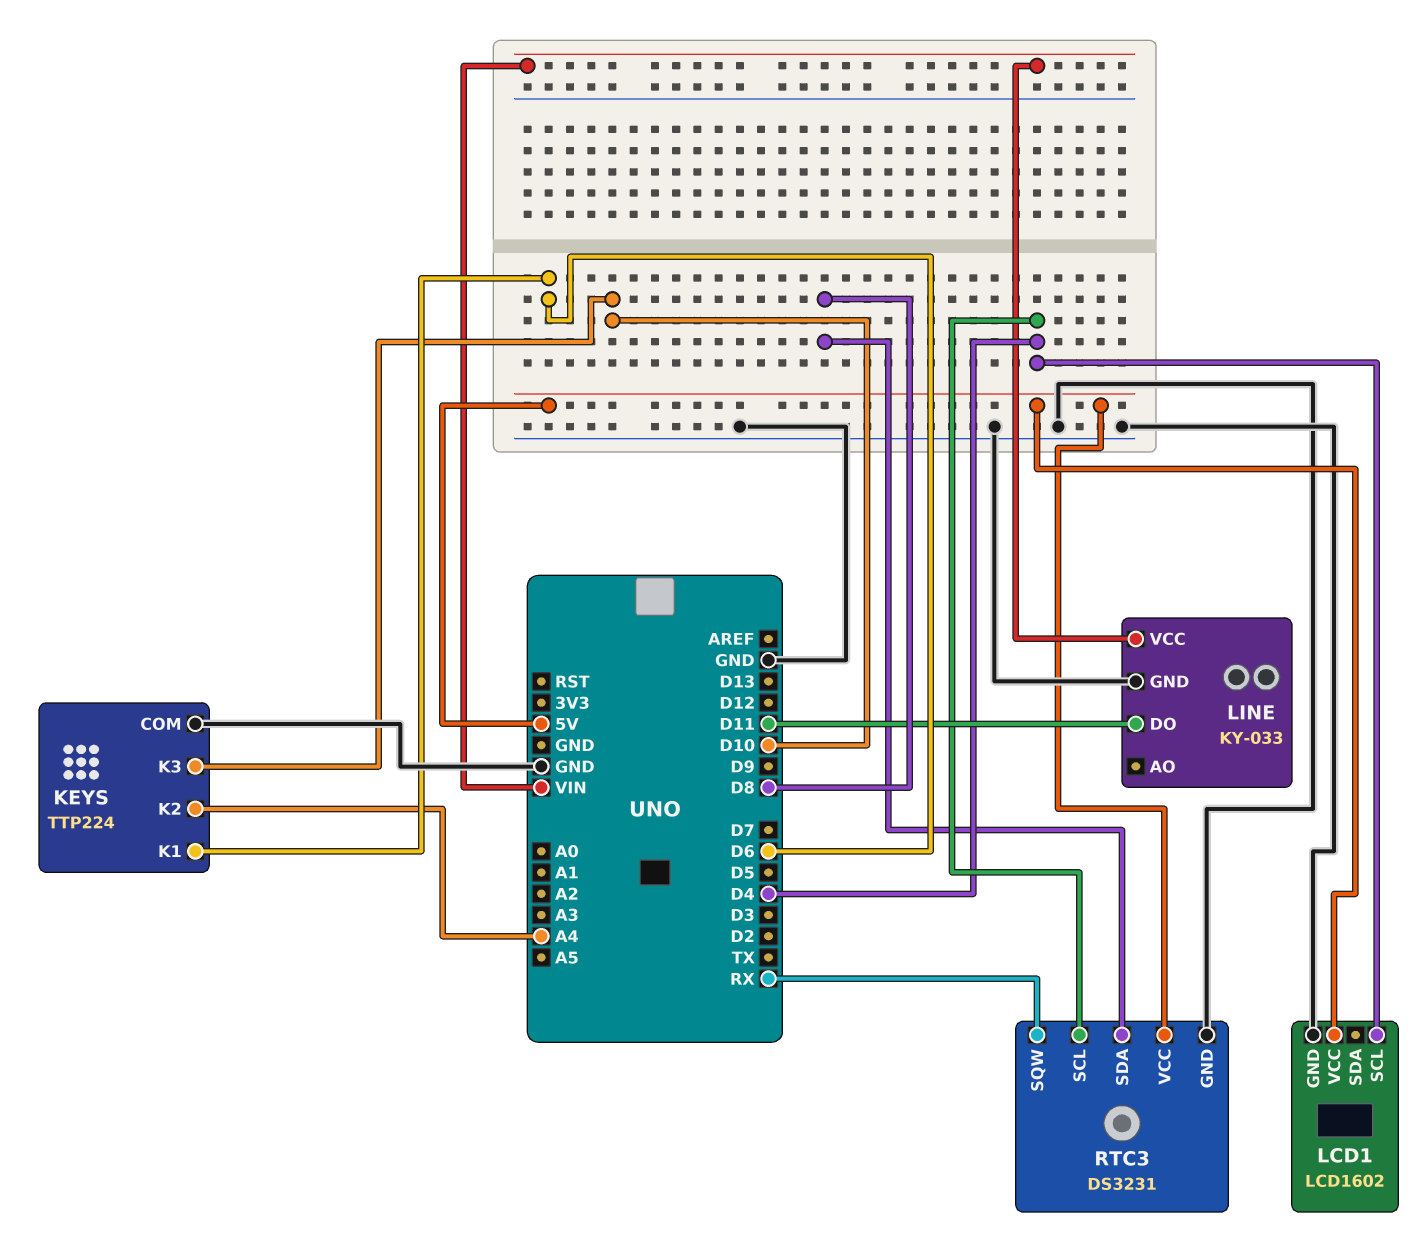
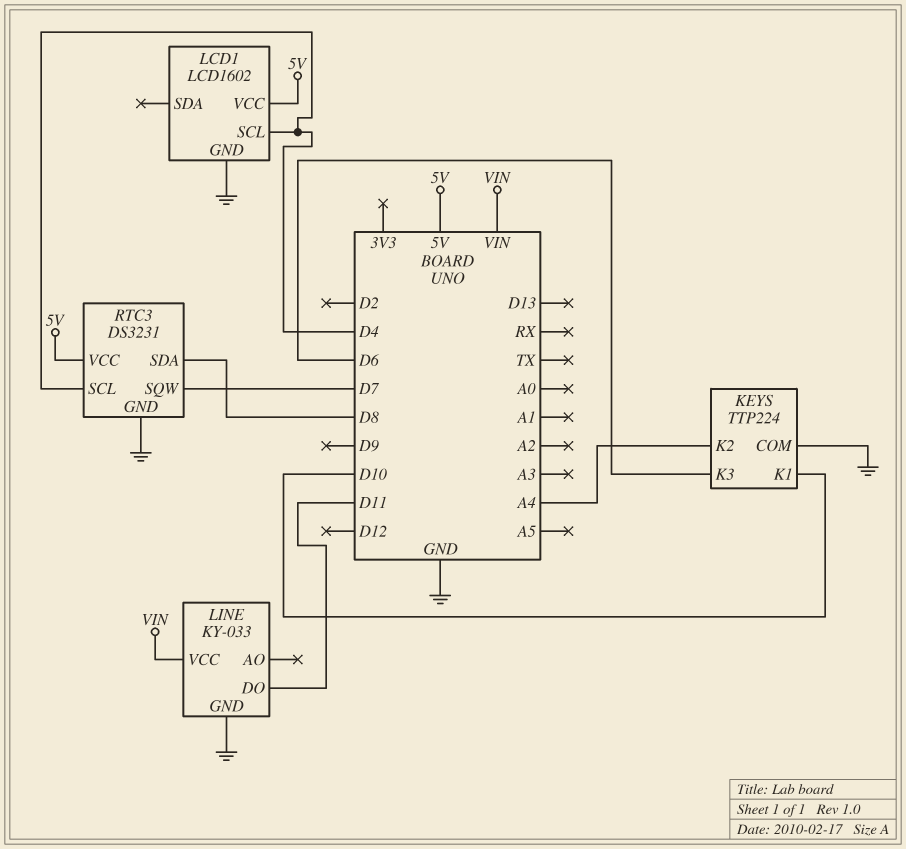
KEYS pin K1: D6 -> D10
KEYS pin K3: D10 -> D6
RTC3 pin SQW: RX -> D7

